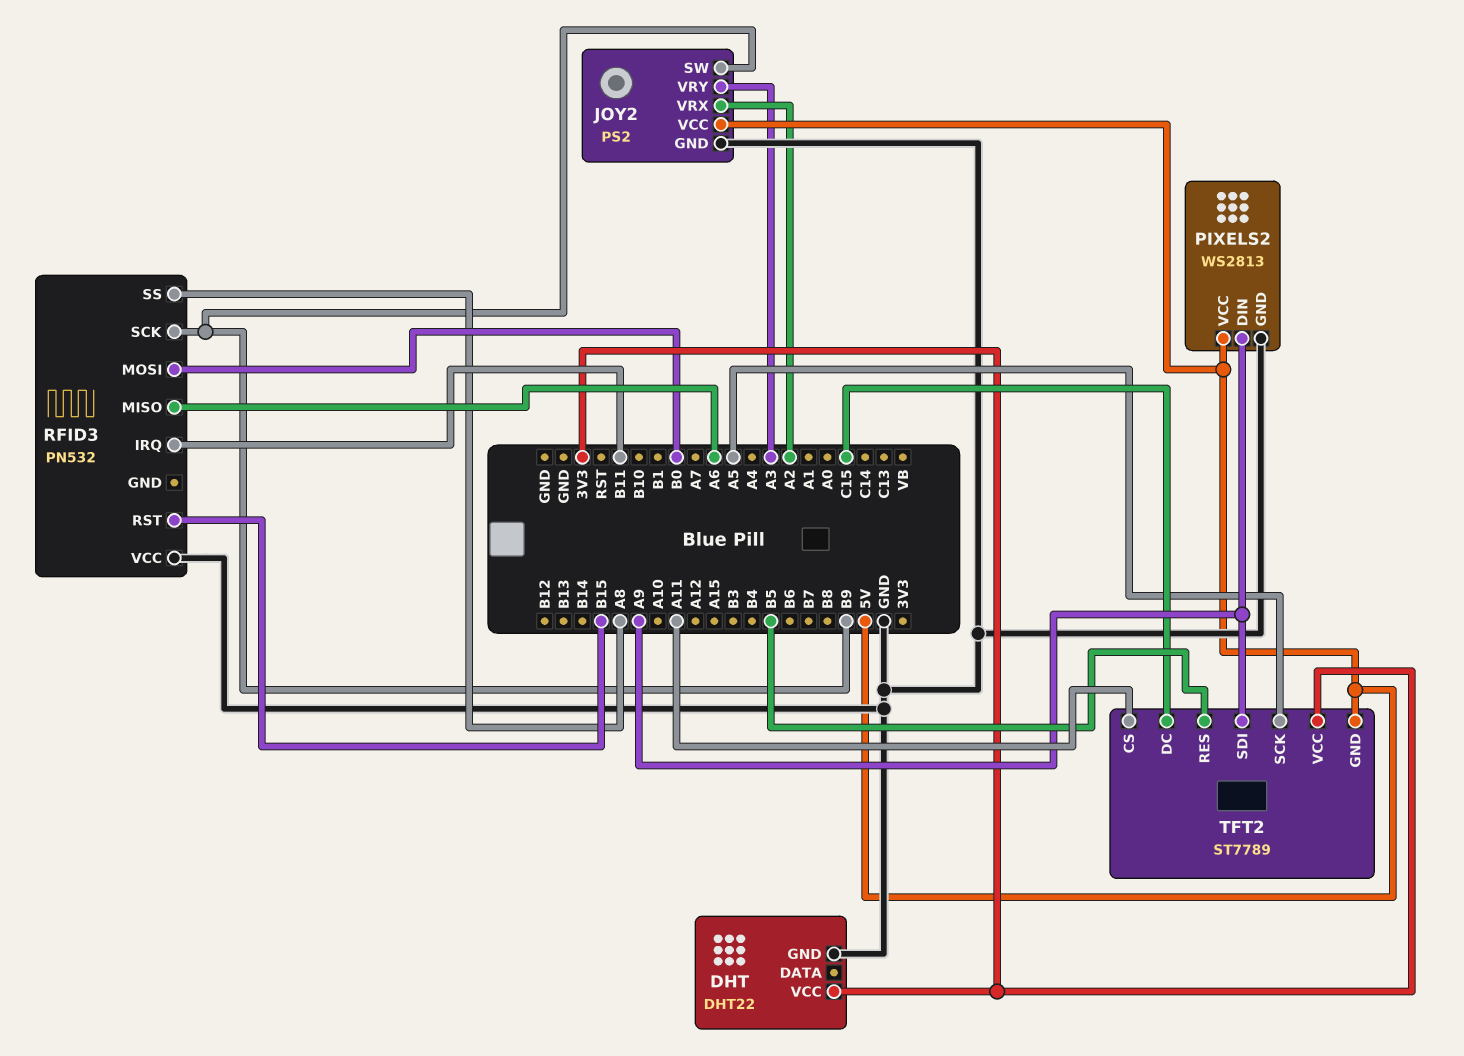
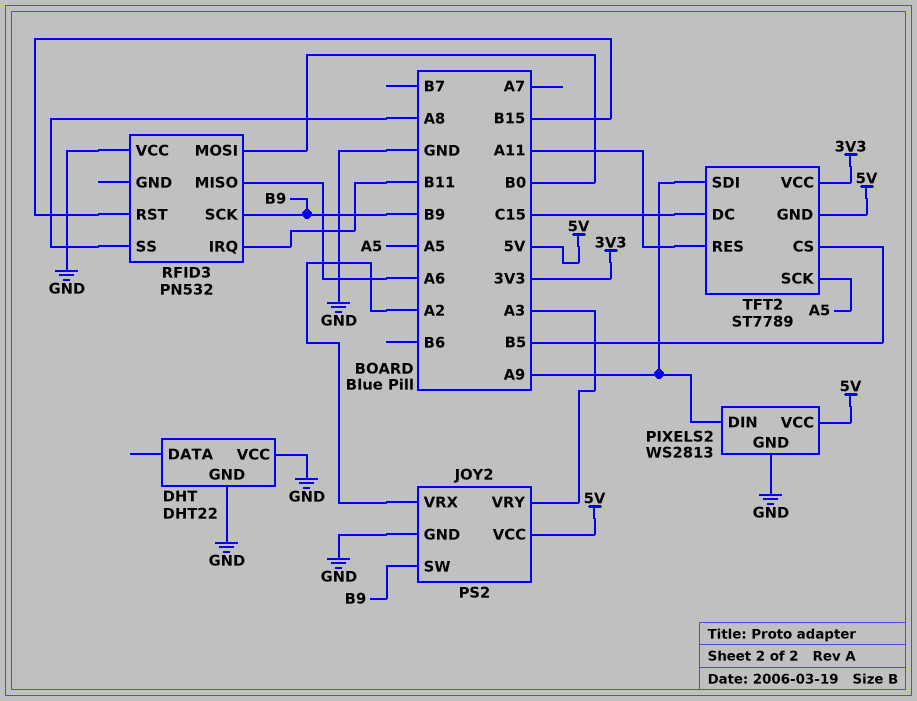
DHT pin VCC: 3V3 -> GND
TFT2 pin CS: A11 -> B5
TFT2 pin RES: B5 -> A11

